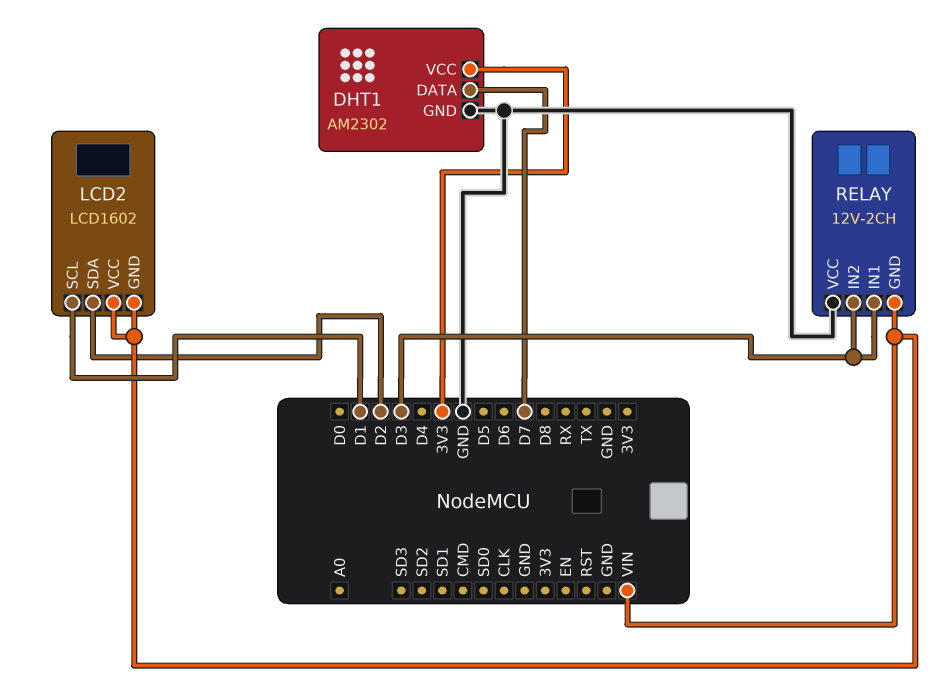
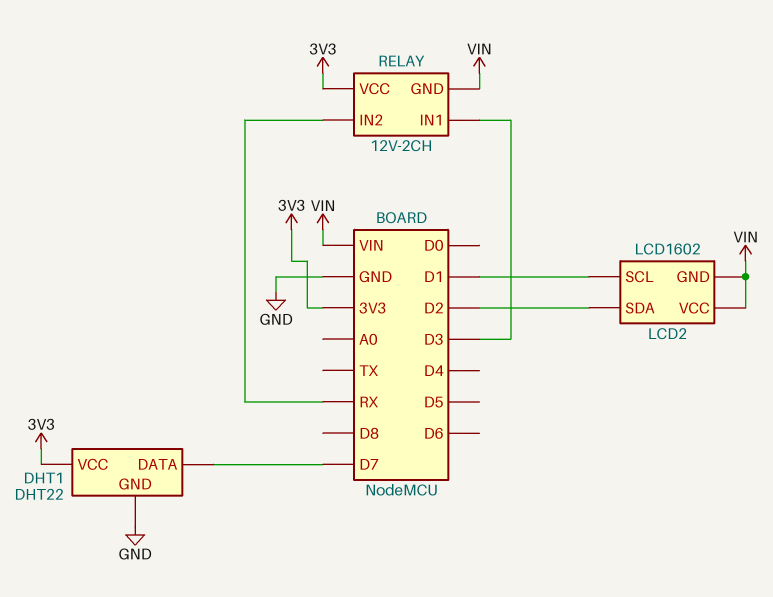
DHT1: AM2302 -> DHT22
RELAY pin IN2: D3 -> RX
RELAY pin VCC: GND -> 3V3

